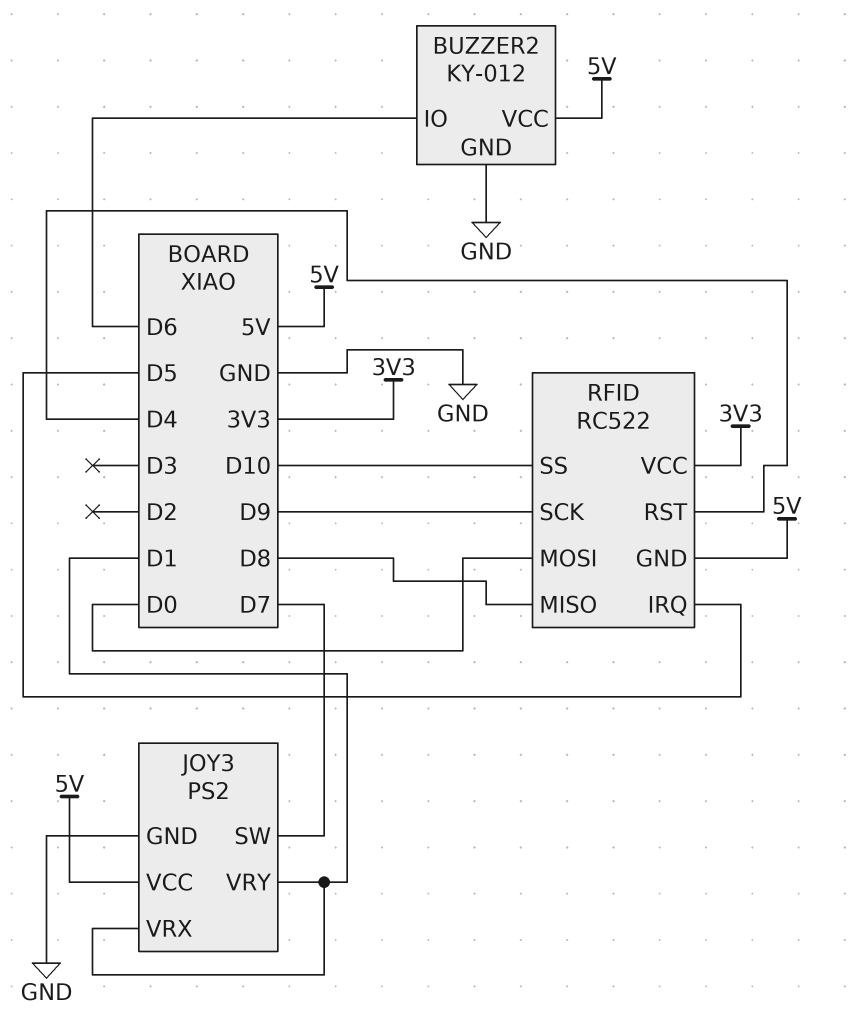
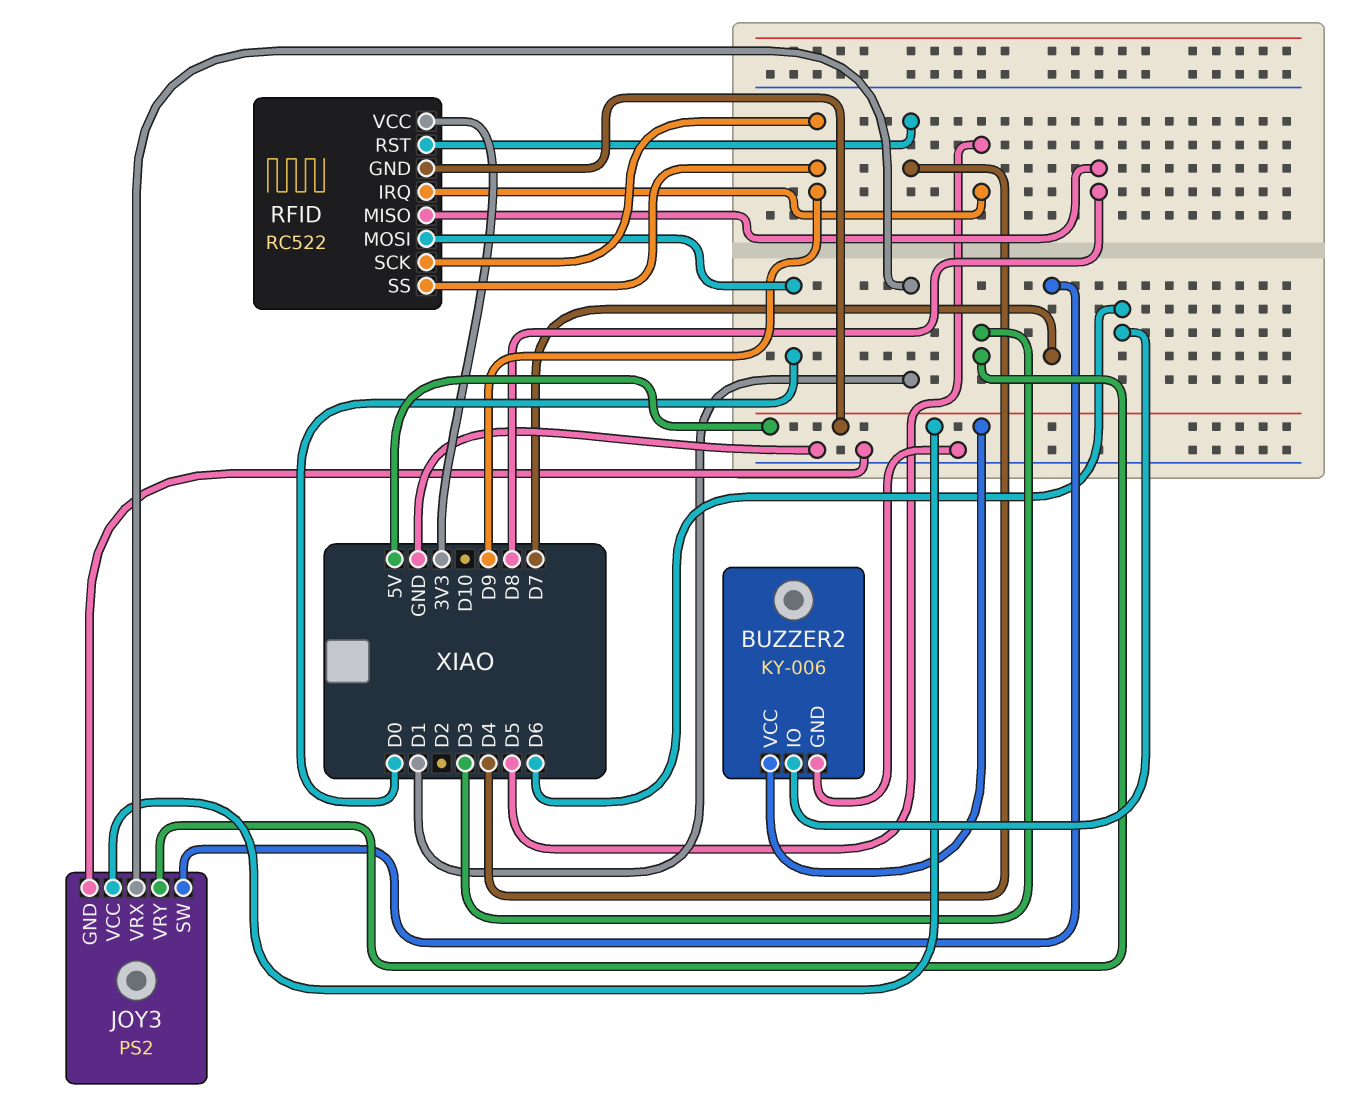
BUZZER2: KY-012 -> KY-006
JOY3 pin VRY: D1 -> D3
RFID pin SS: D10 -> D9

